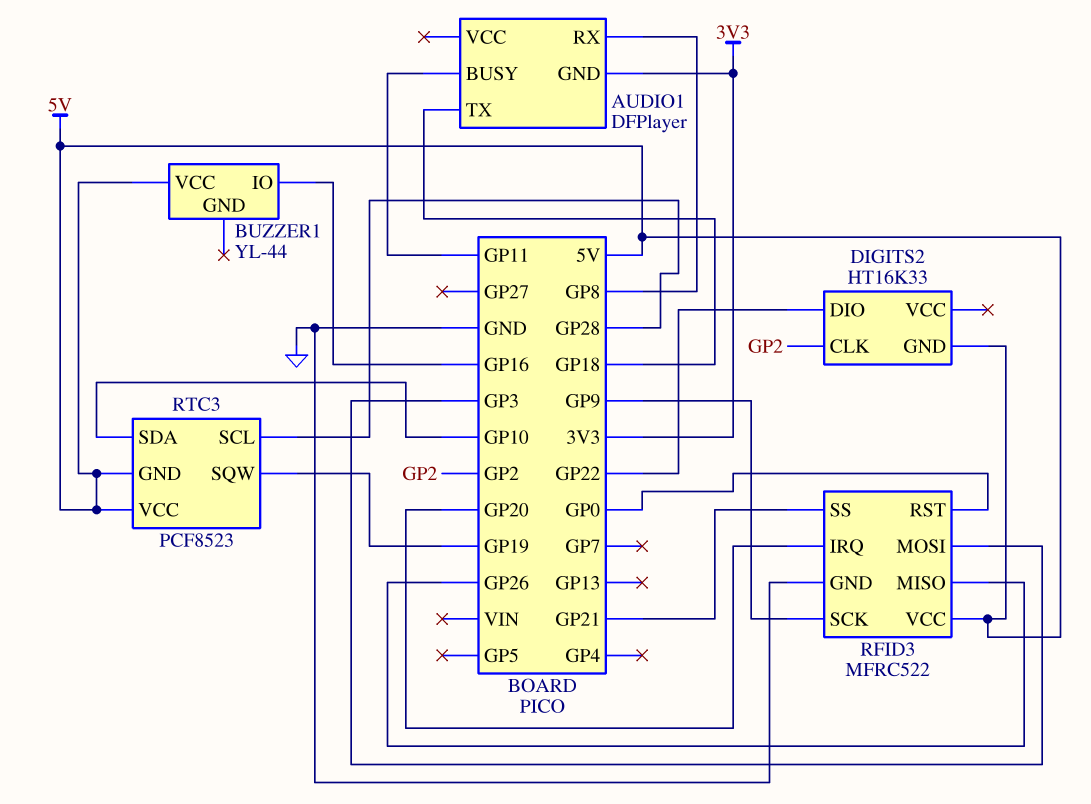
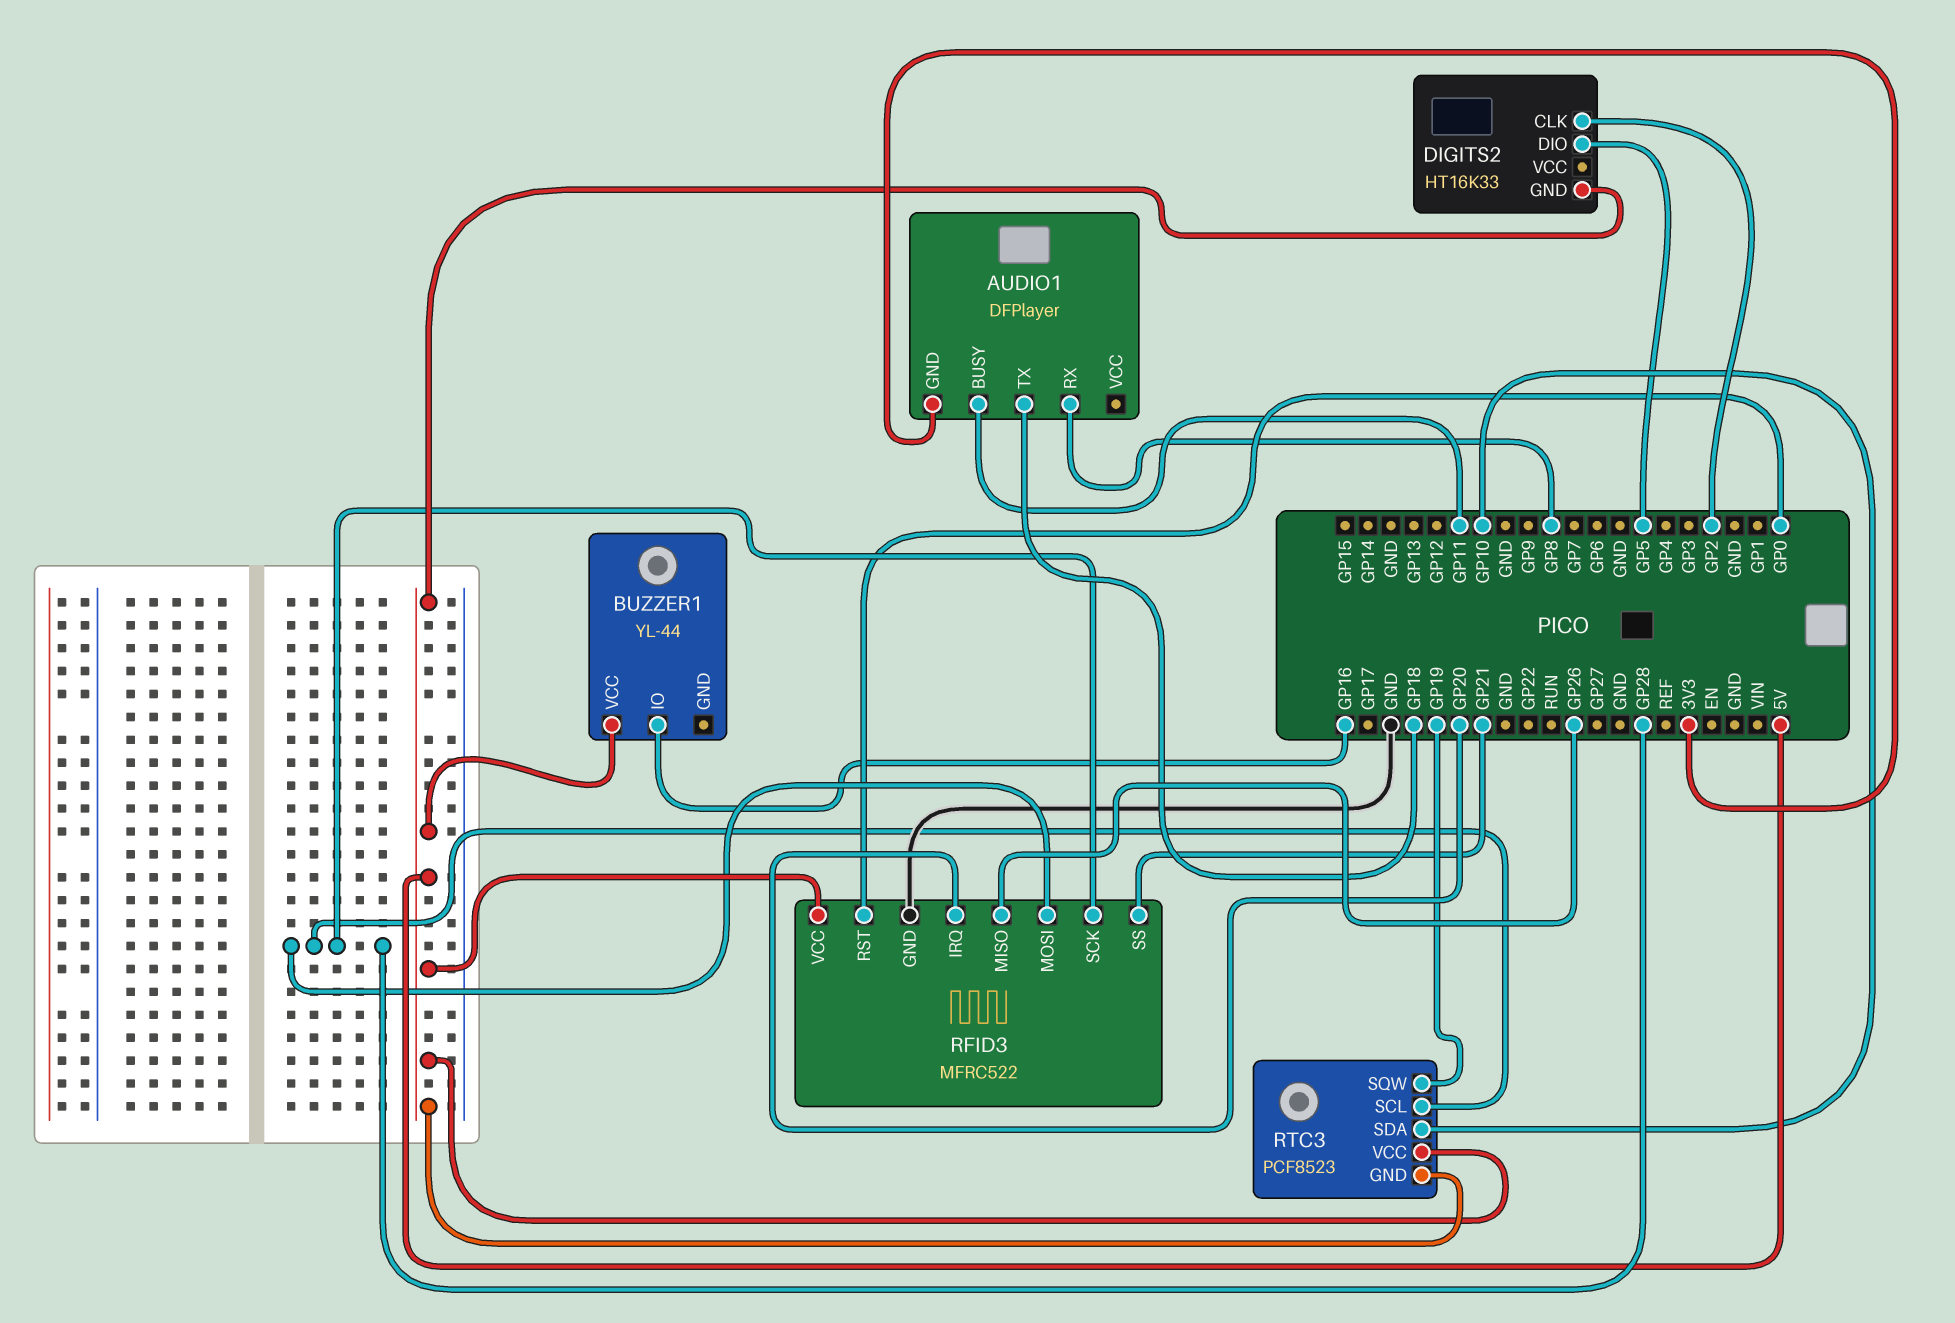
DIGITS2 pin DIO: GP22 -> GP5
RFID3 pin MOSI: GP3 -> GP28
RFID3 pin SCK: GP9 -> GP28

